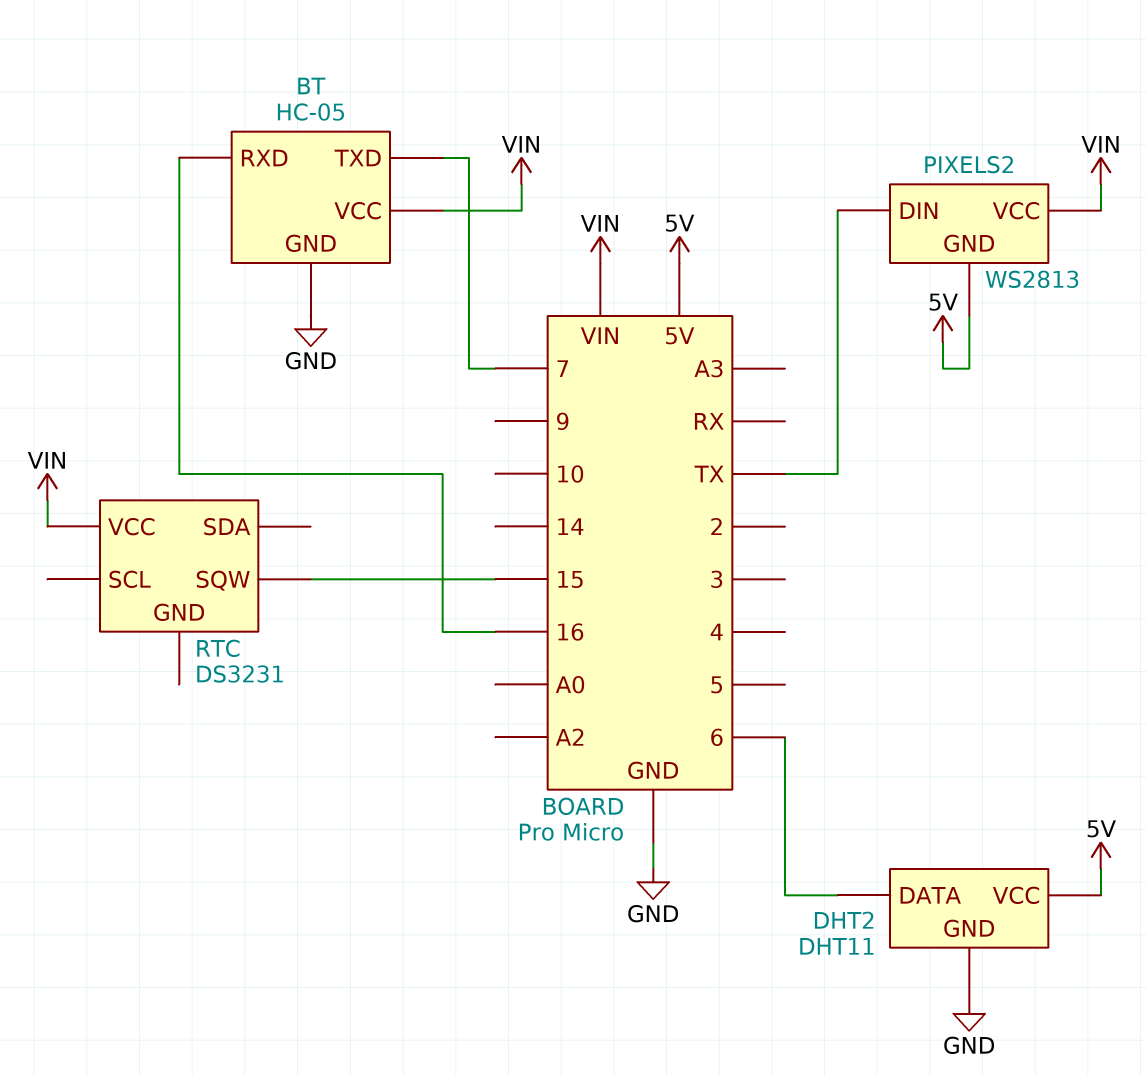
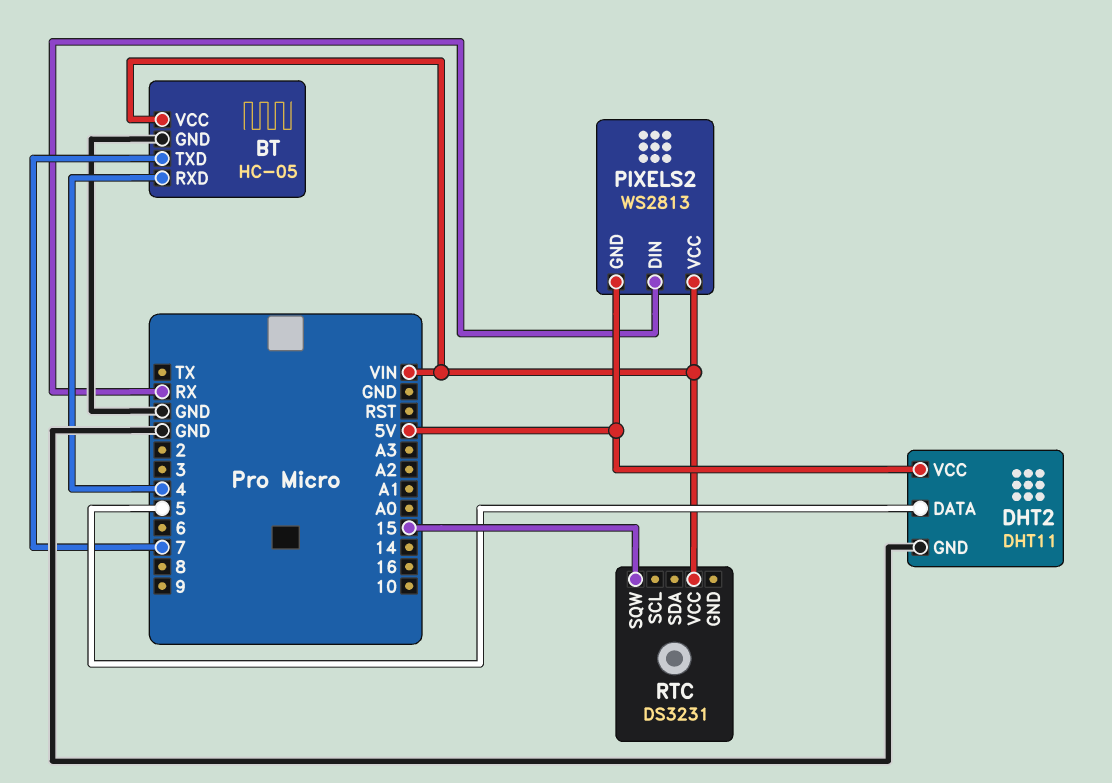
BT pin RXD: 16 -> 4
DHT2 pin DATA: 6 -> 5
PIXELS2 pin DIN: TX -> RX

